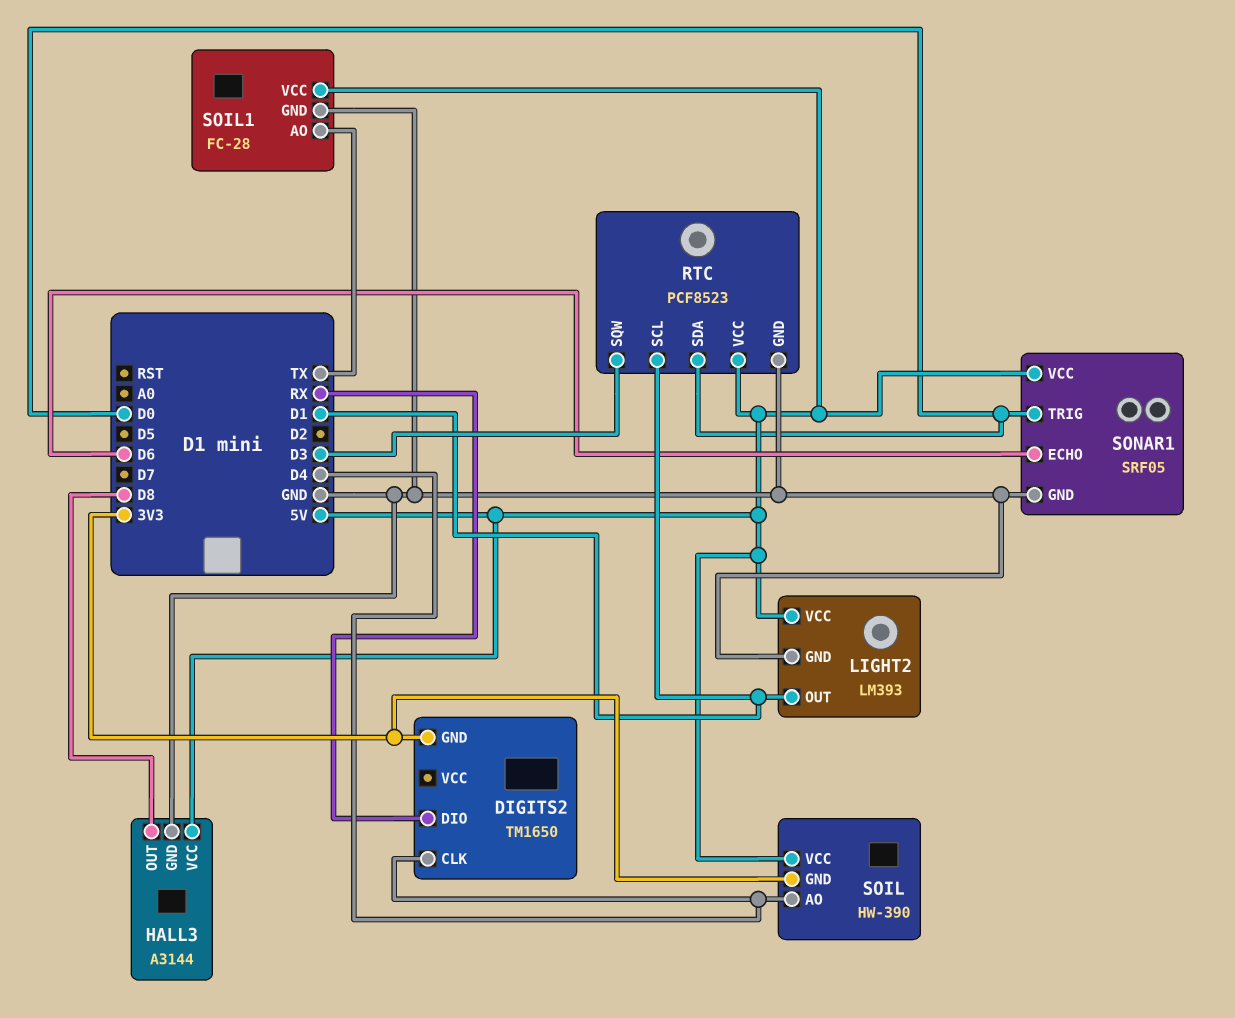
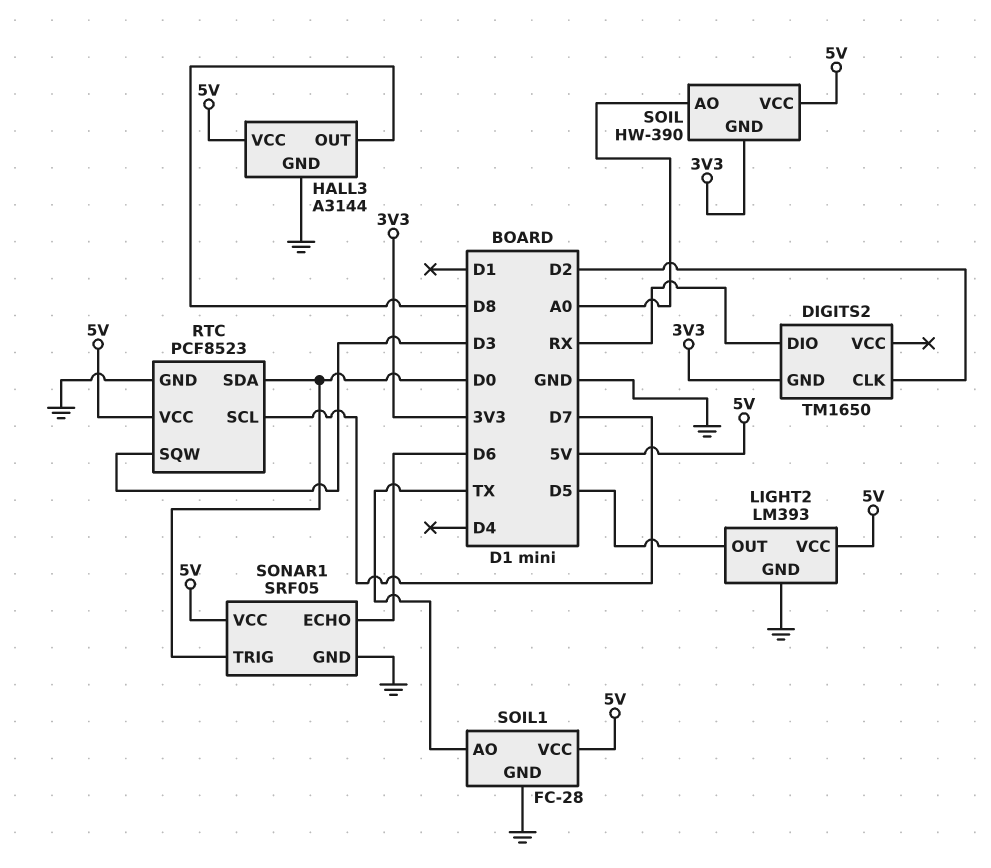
DIGITS2 pin CLK: D4 -> D2
LIGHT2 pin OUT: D1 -> D5
RTC pin SCL: D1 -> D7
SOIL pin AO: D4 -> A0

